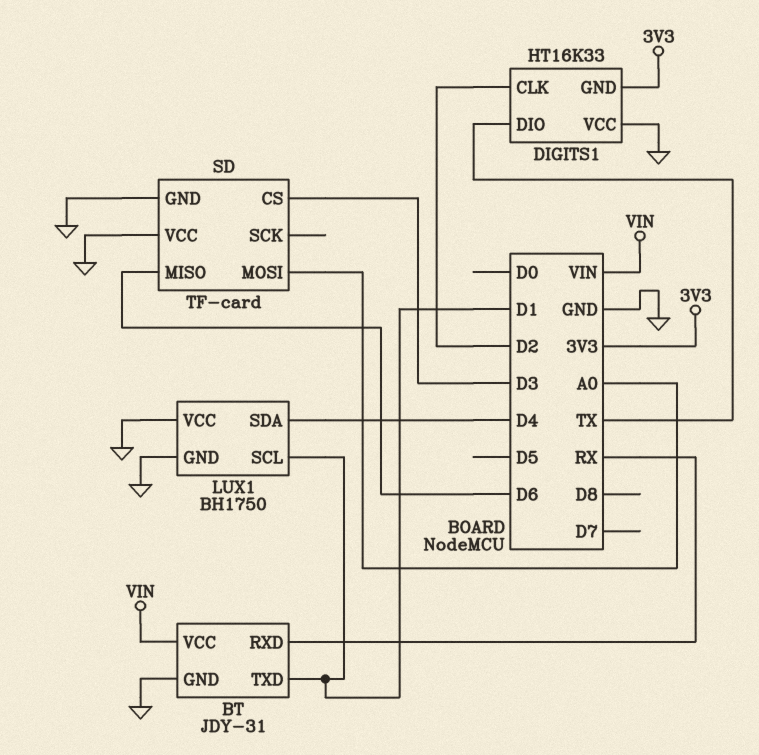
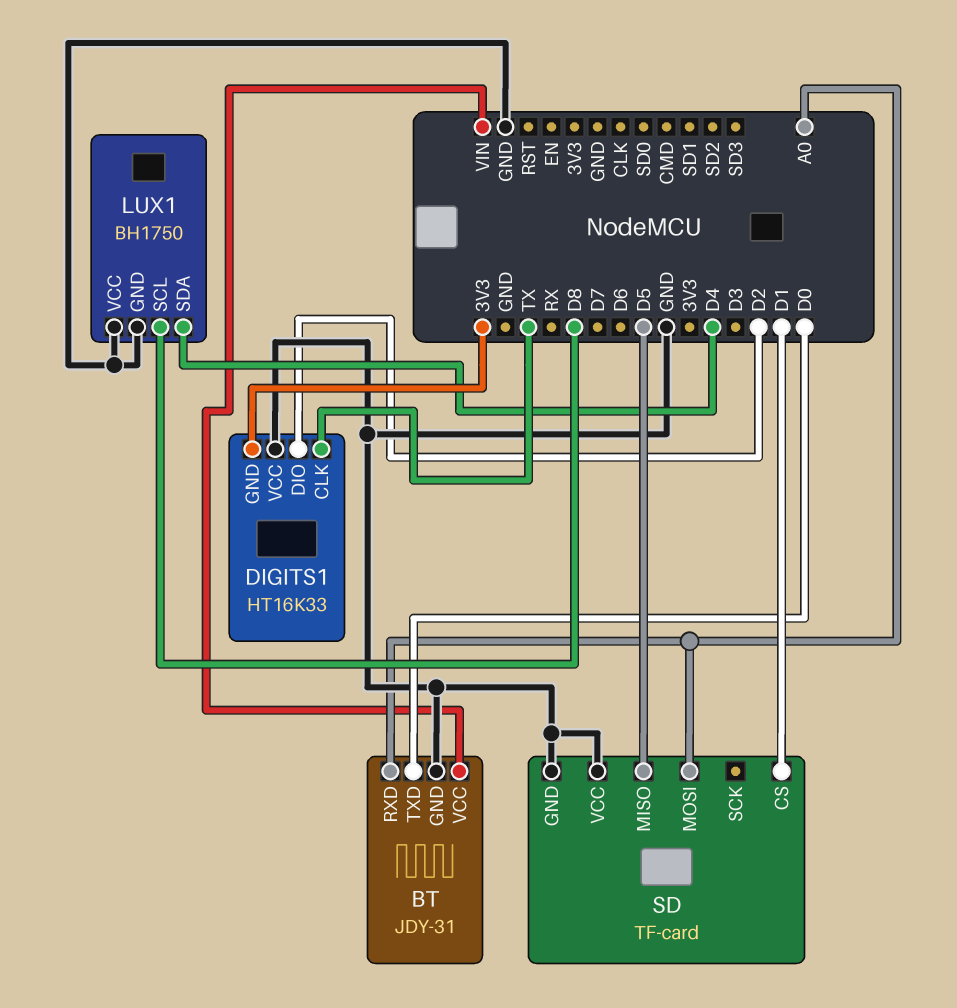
BT pin RXD: RX -> A0
BT pin TXD: D1 -> D0
DIGITS1 pin CLK: D2 -> TX
DIGITS1 pin DIO: TX -> D2
LUX1 pin SCL: D1 -> D8
SD pin CS: D3 -> D1
SD pin MISO: D6 -> D5

